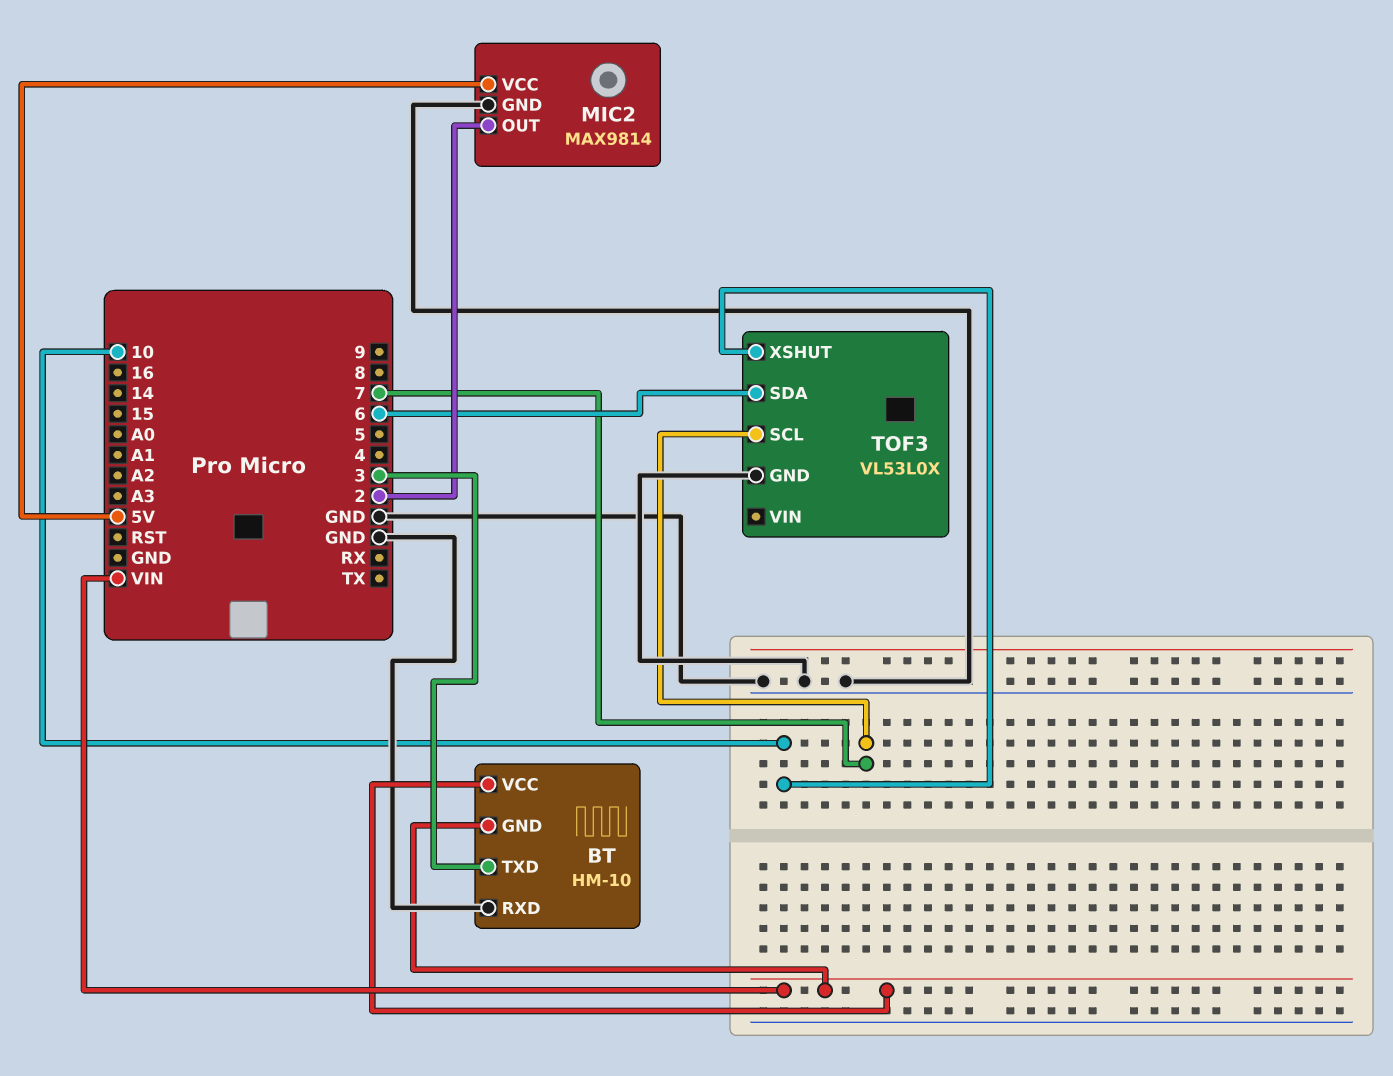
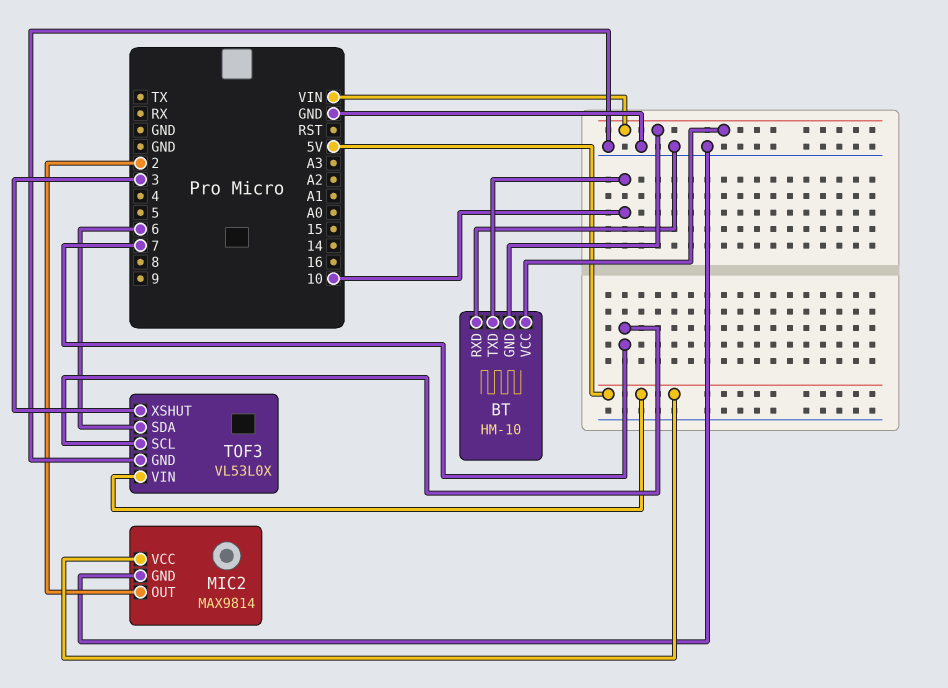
BT pin TXD: 3 -> 10
TOF3 pin VIN: none -> 5V
TOF3 pin XSHUT: 10 -> 3

